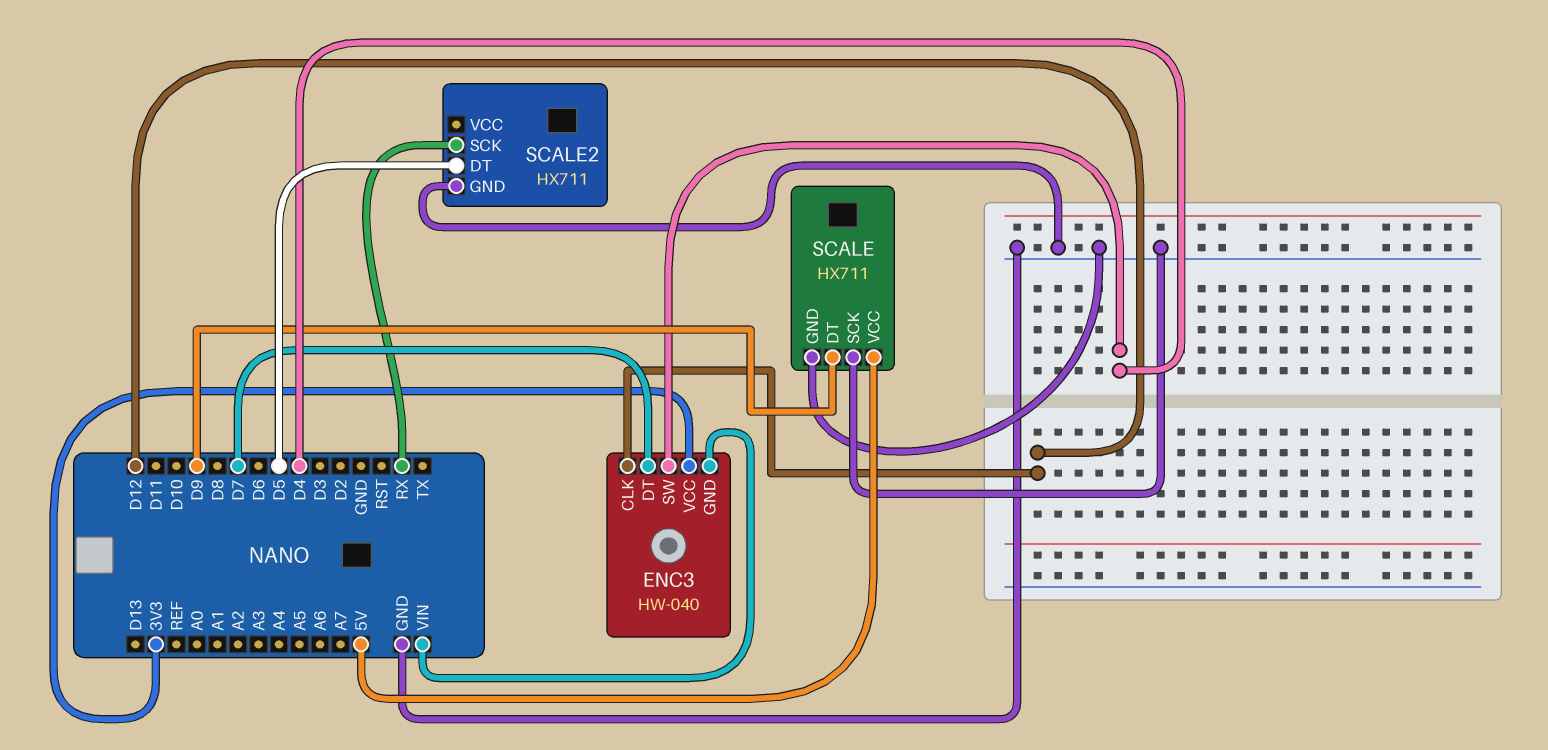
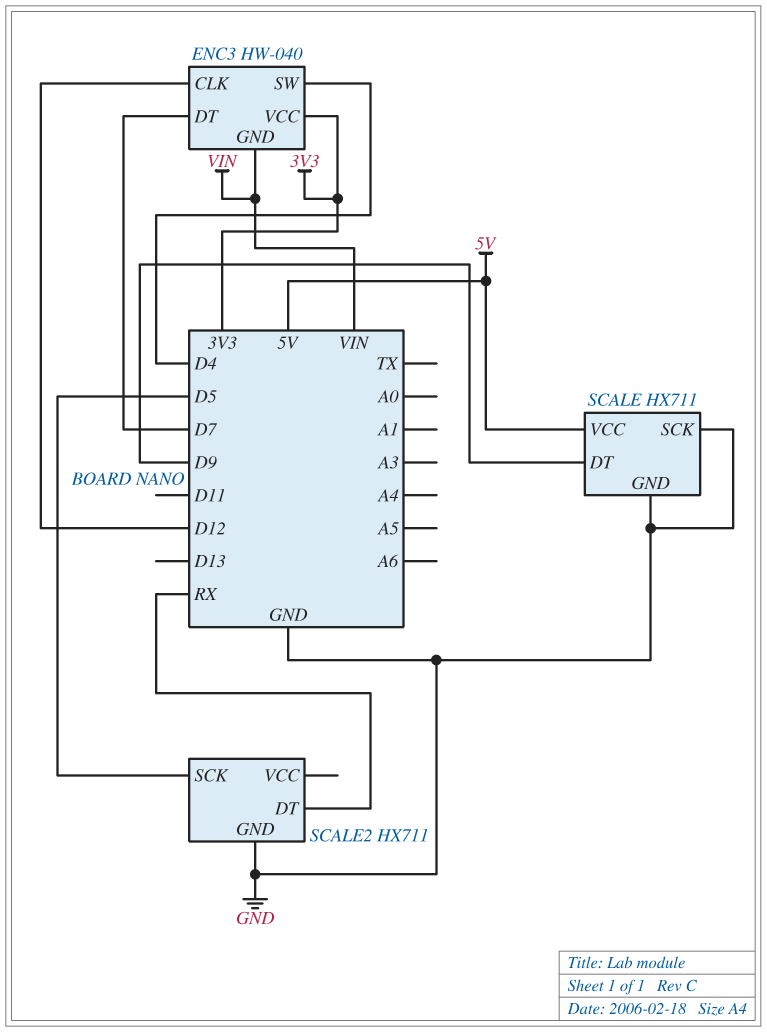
SCALE2 pin DT: D5 -> RX
SCALE2 pin SCK: RX -> D5

